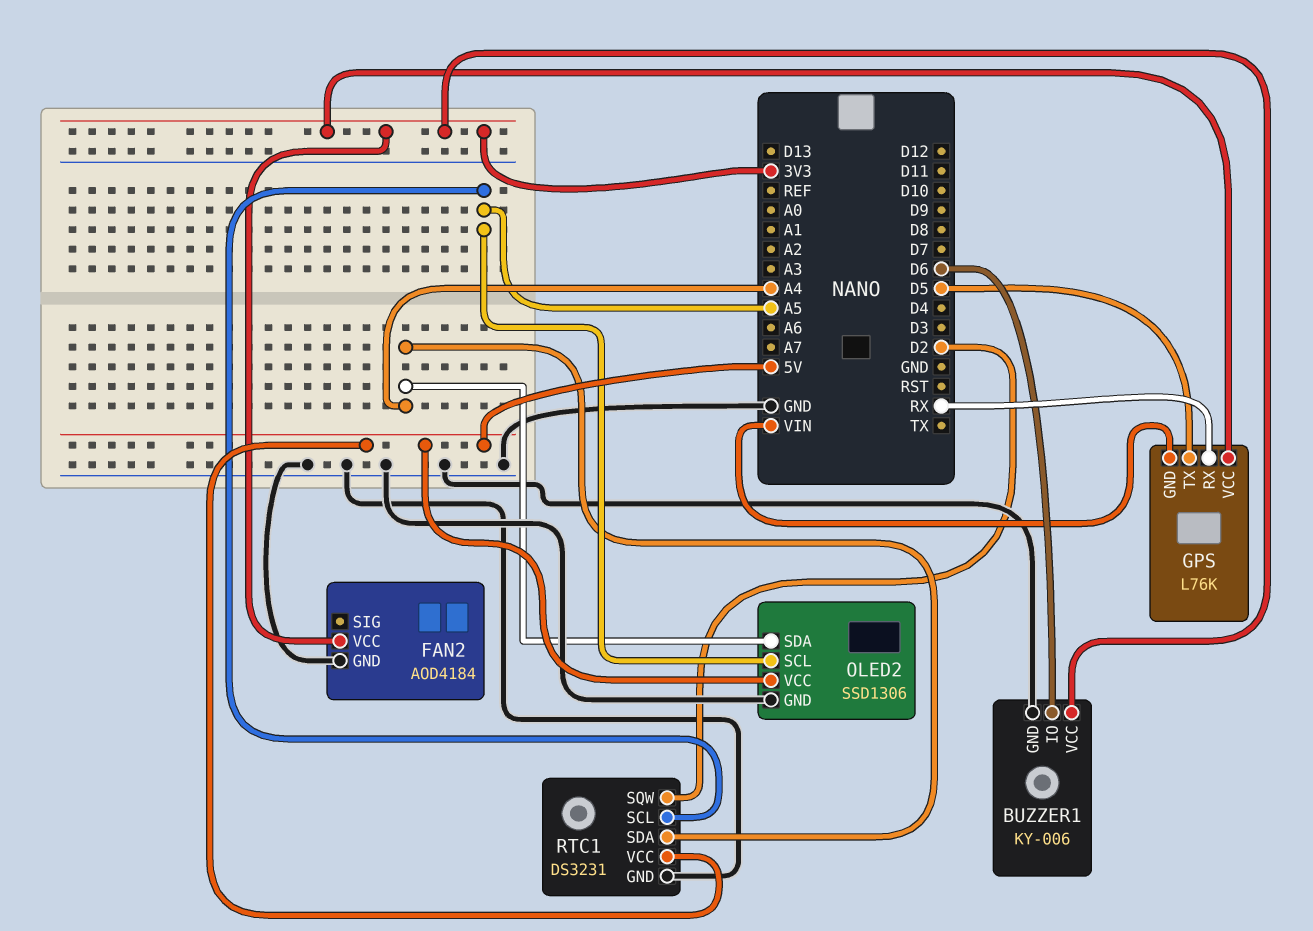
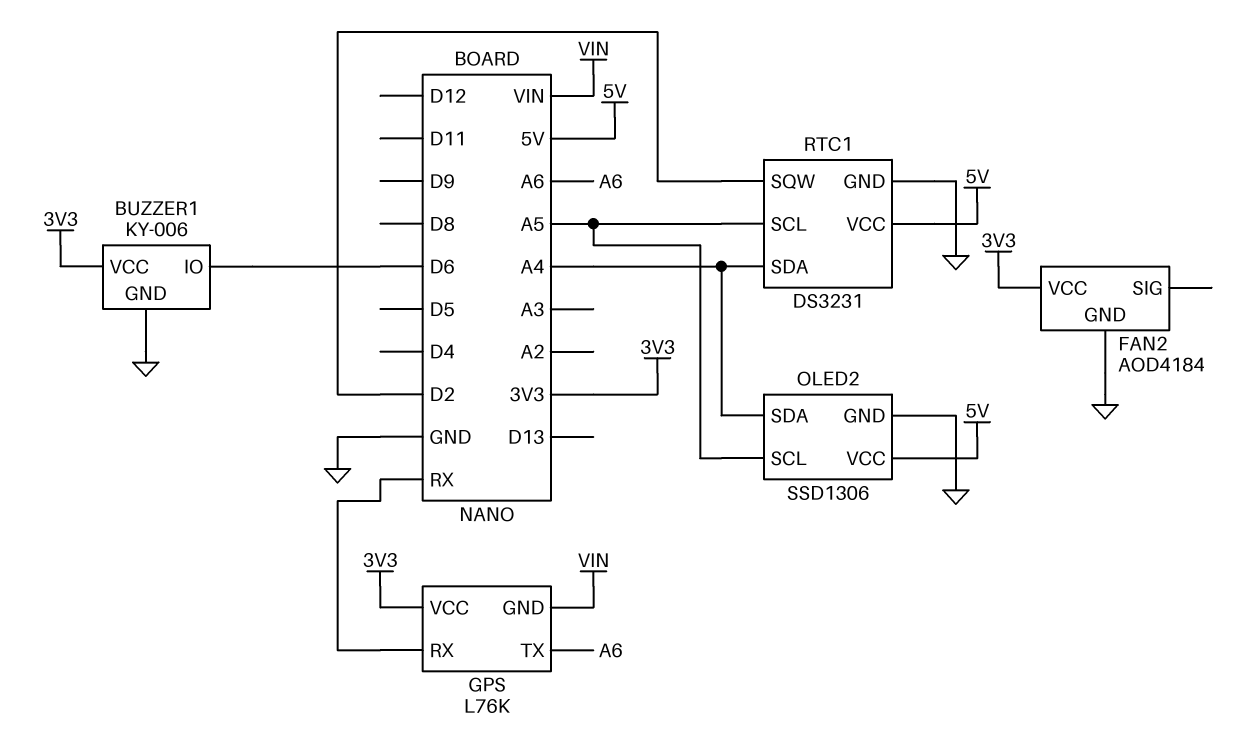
GPS pin TX: D5 -> A6

